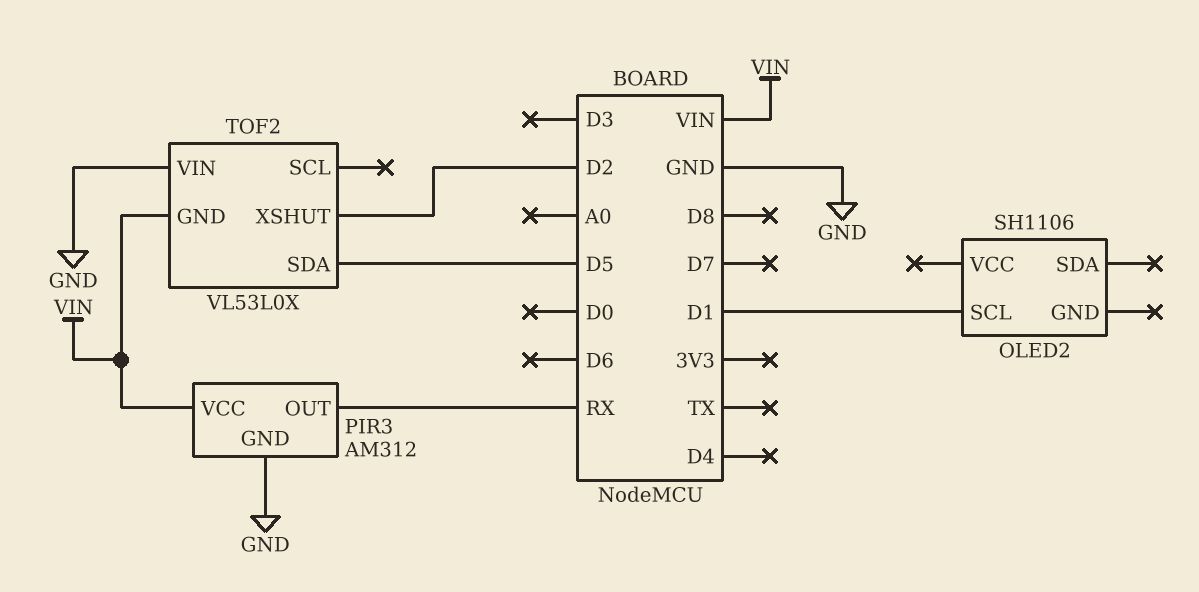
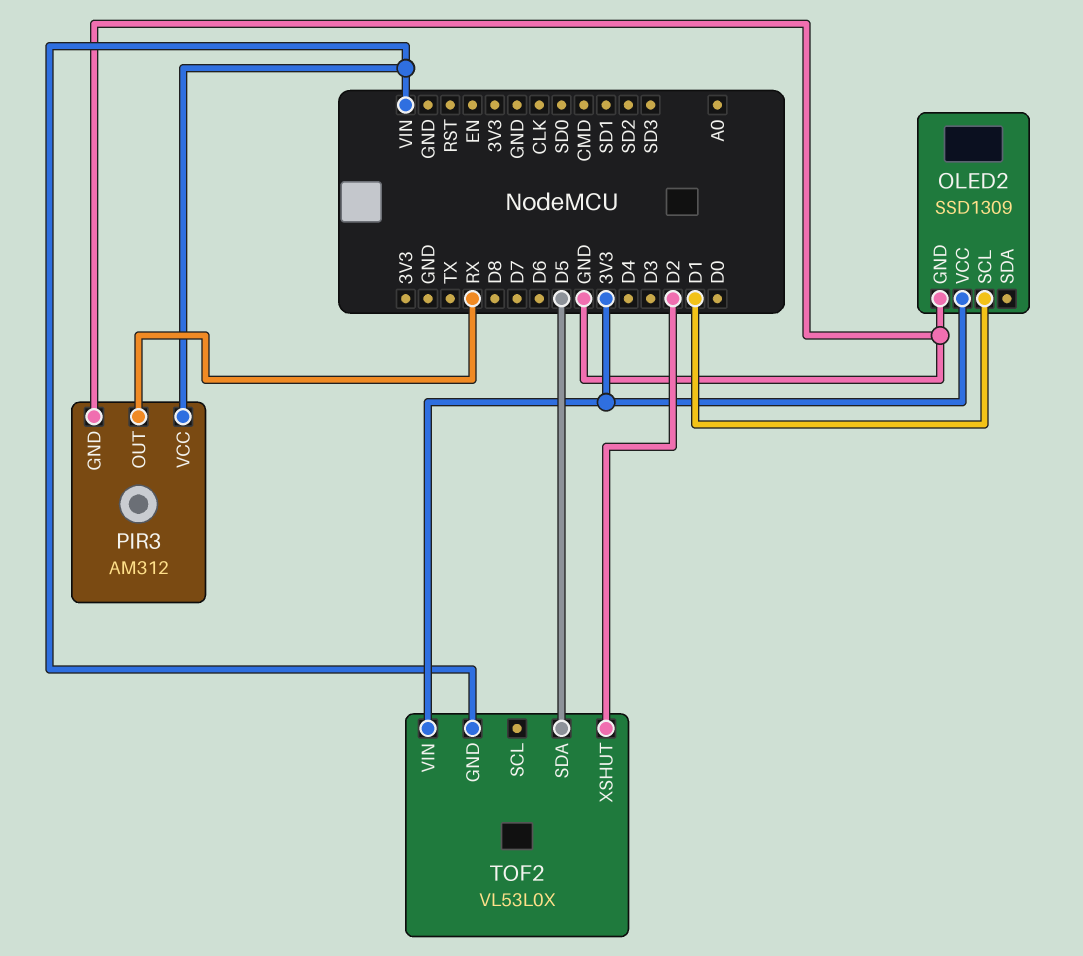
OLED2: SH1106 -> SSD1309
OLED2 pin GND: none -> GND
OLED2 pin VCC: none -> 3V3
TOF2 pin VIN: GND -> 3V3

